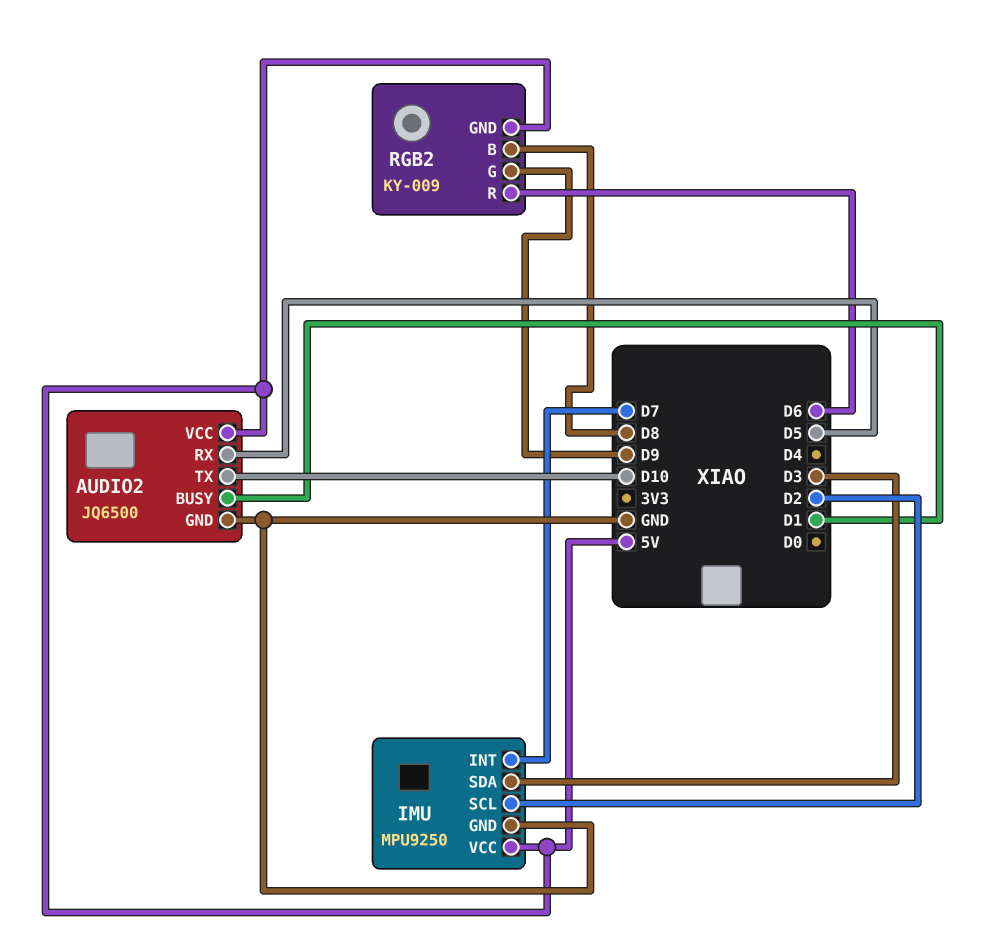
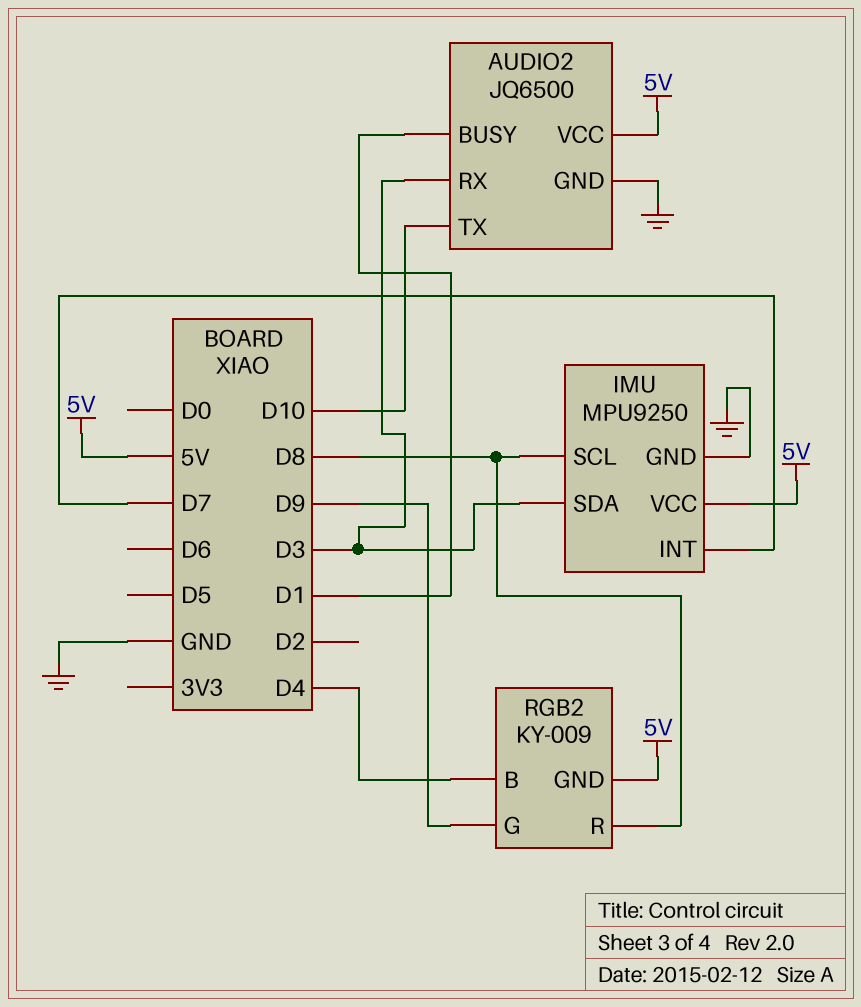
AUDIO2 pin RX: D5 -> D3
IMU pin SCL: D2 -> D8
RGB2 pin B: D8 -> D4
RGB2 pin R: D6 -> D8

